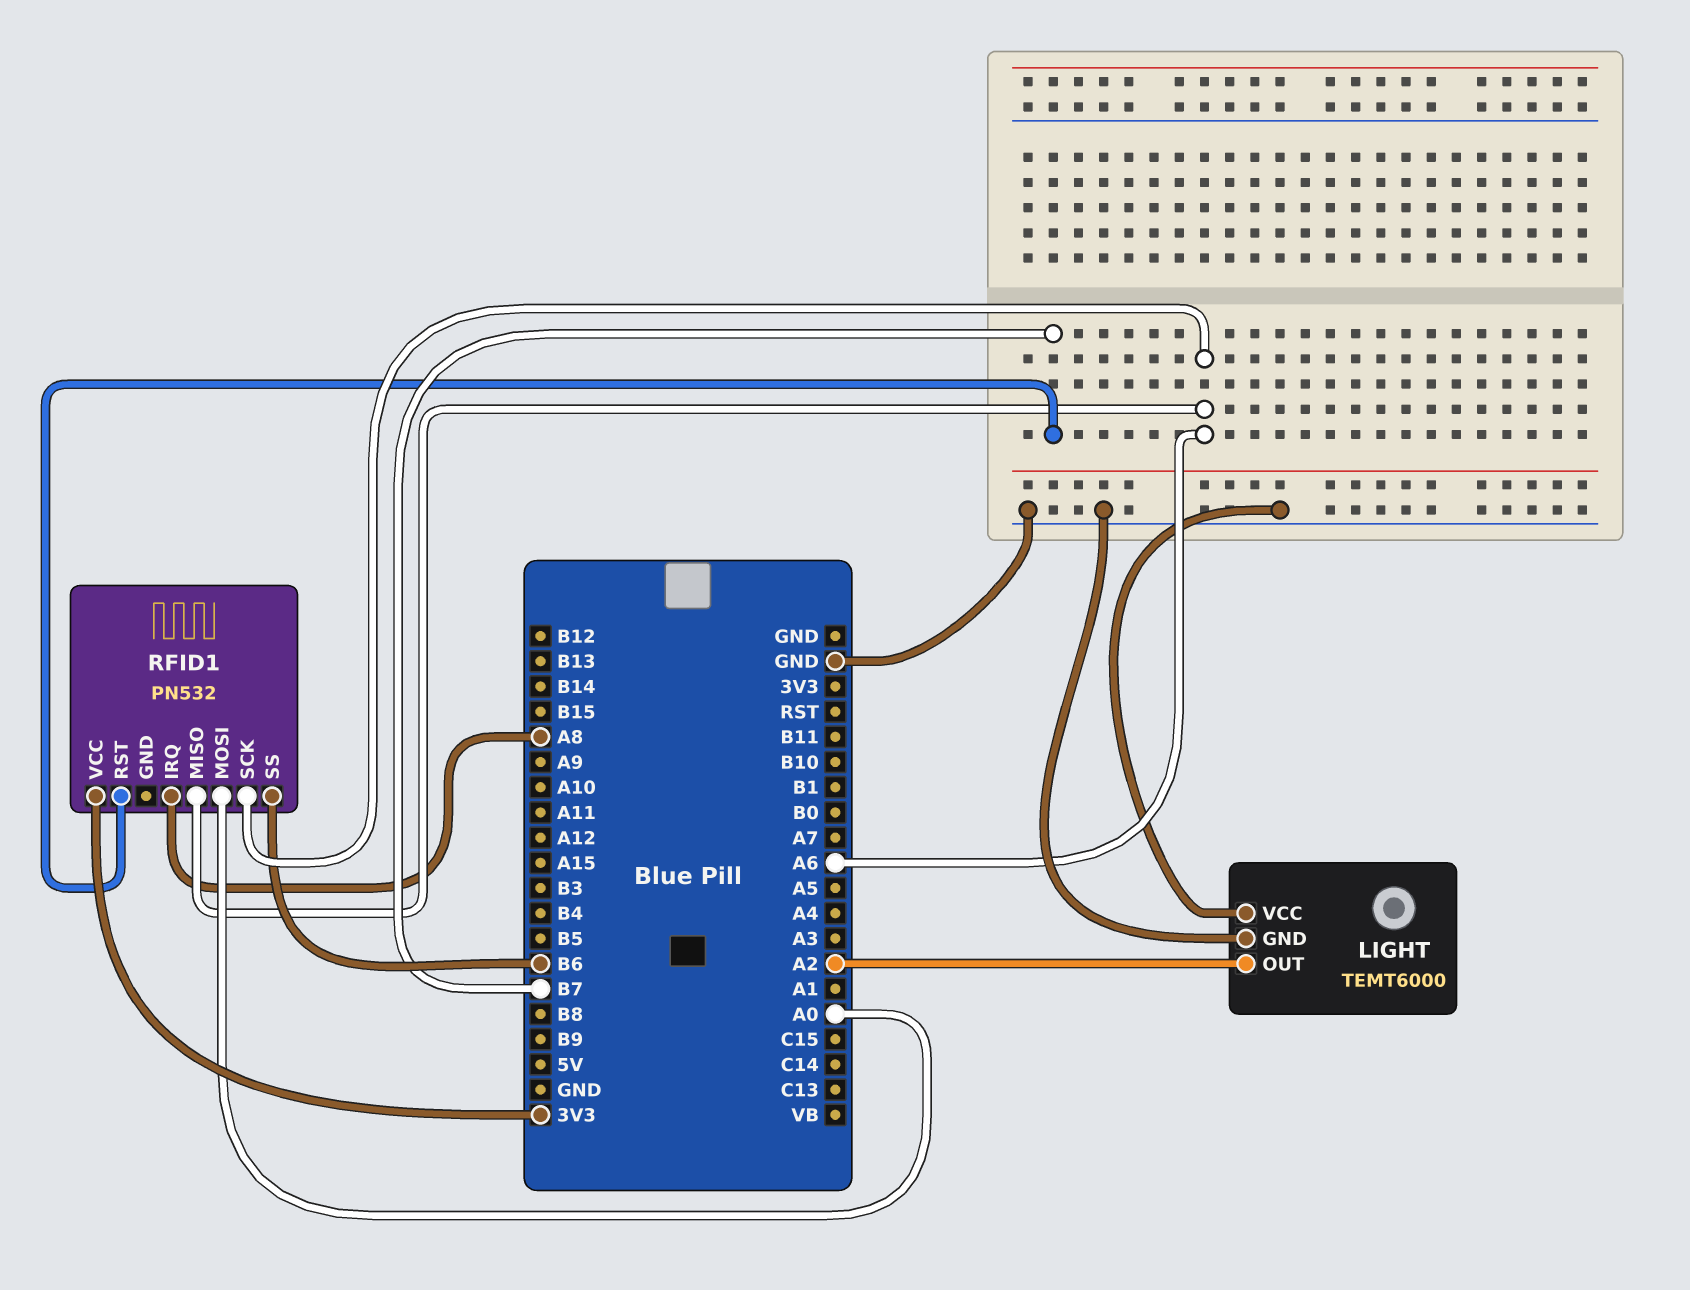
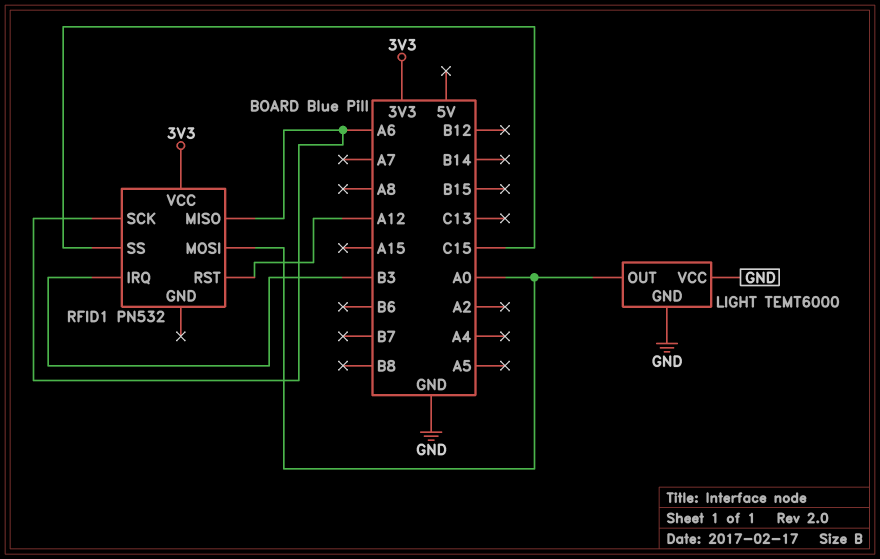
LIGHT pin OUT: A2 -> A0
RFID1 pin IRQ: A8 -> B3
RFID1 pin RST: B7 -> A12
RFID1 pin SS: B6 -> C15

